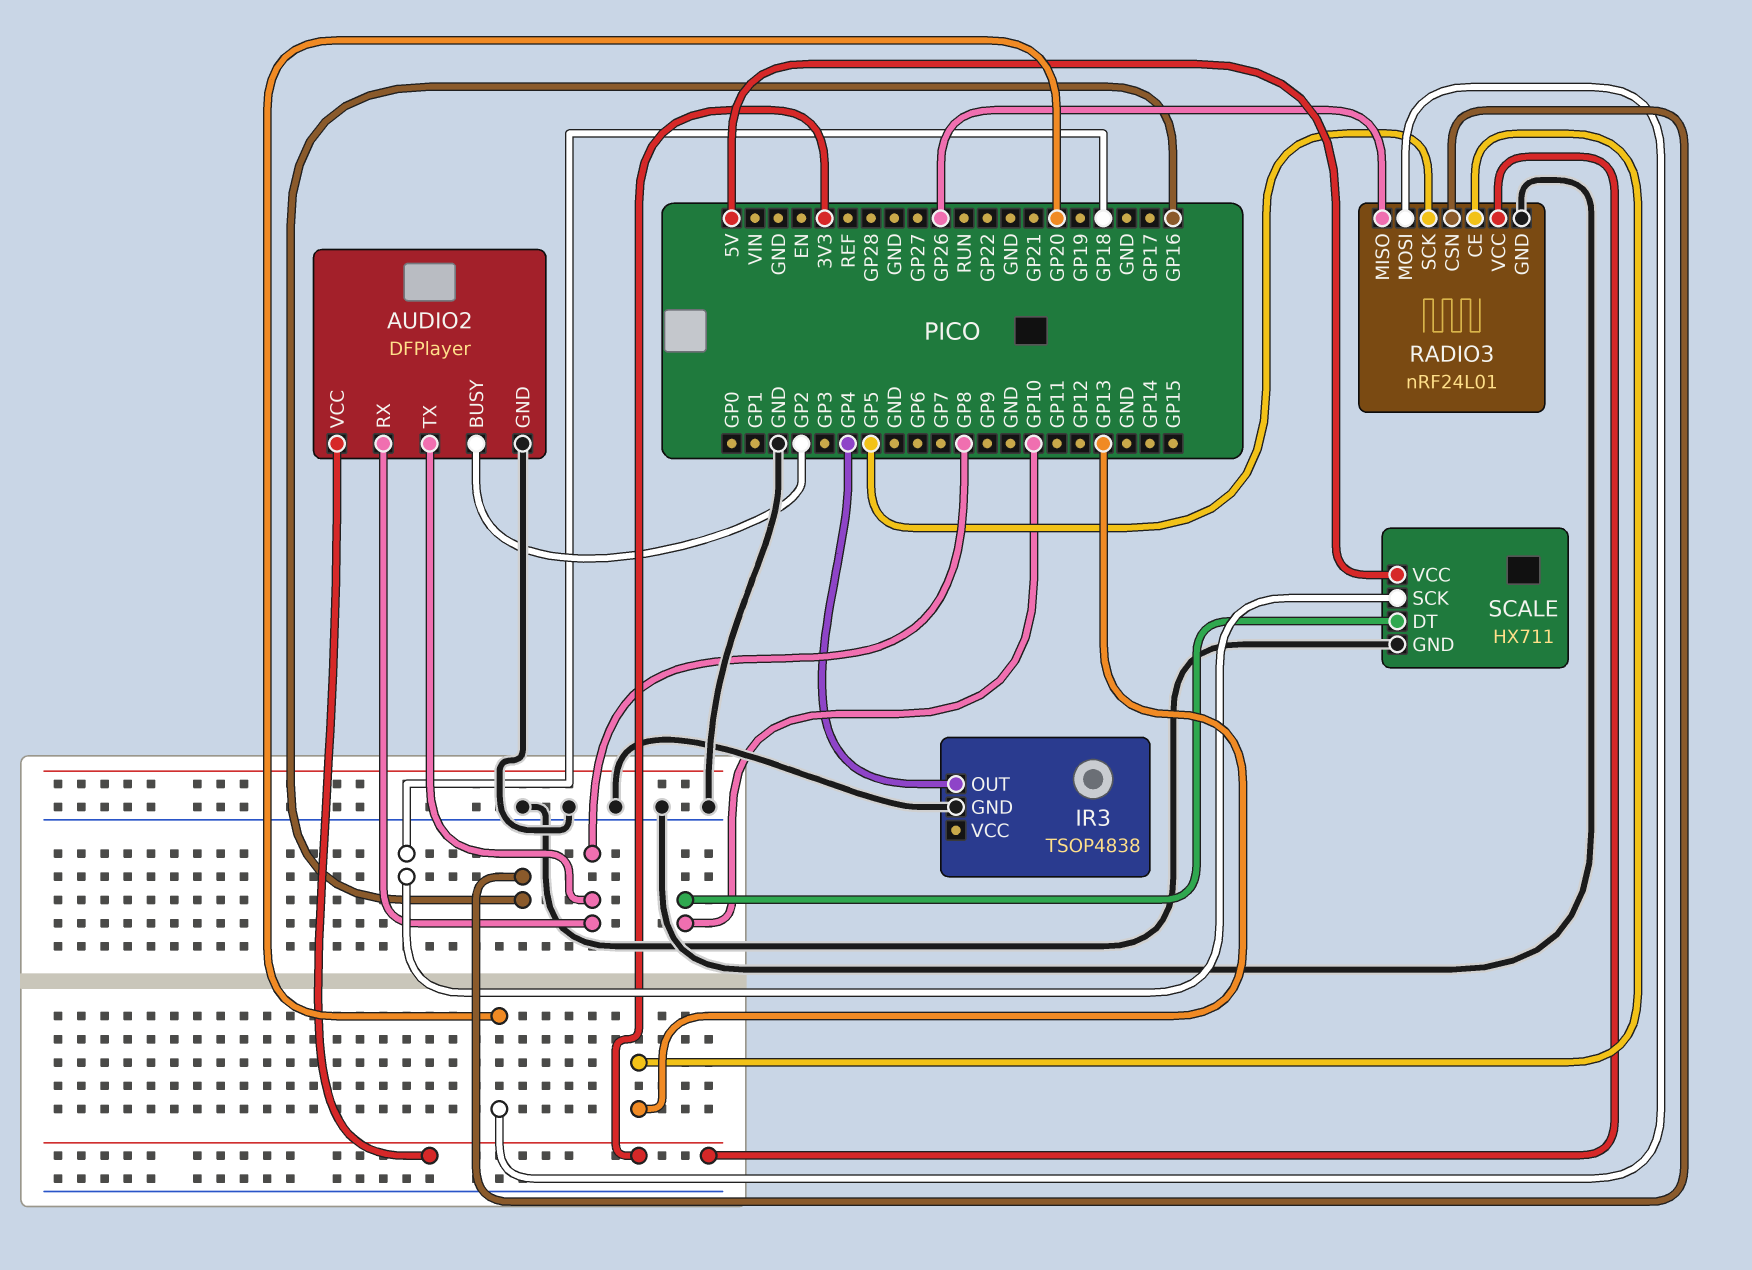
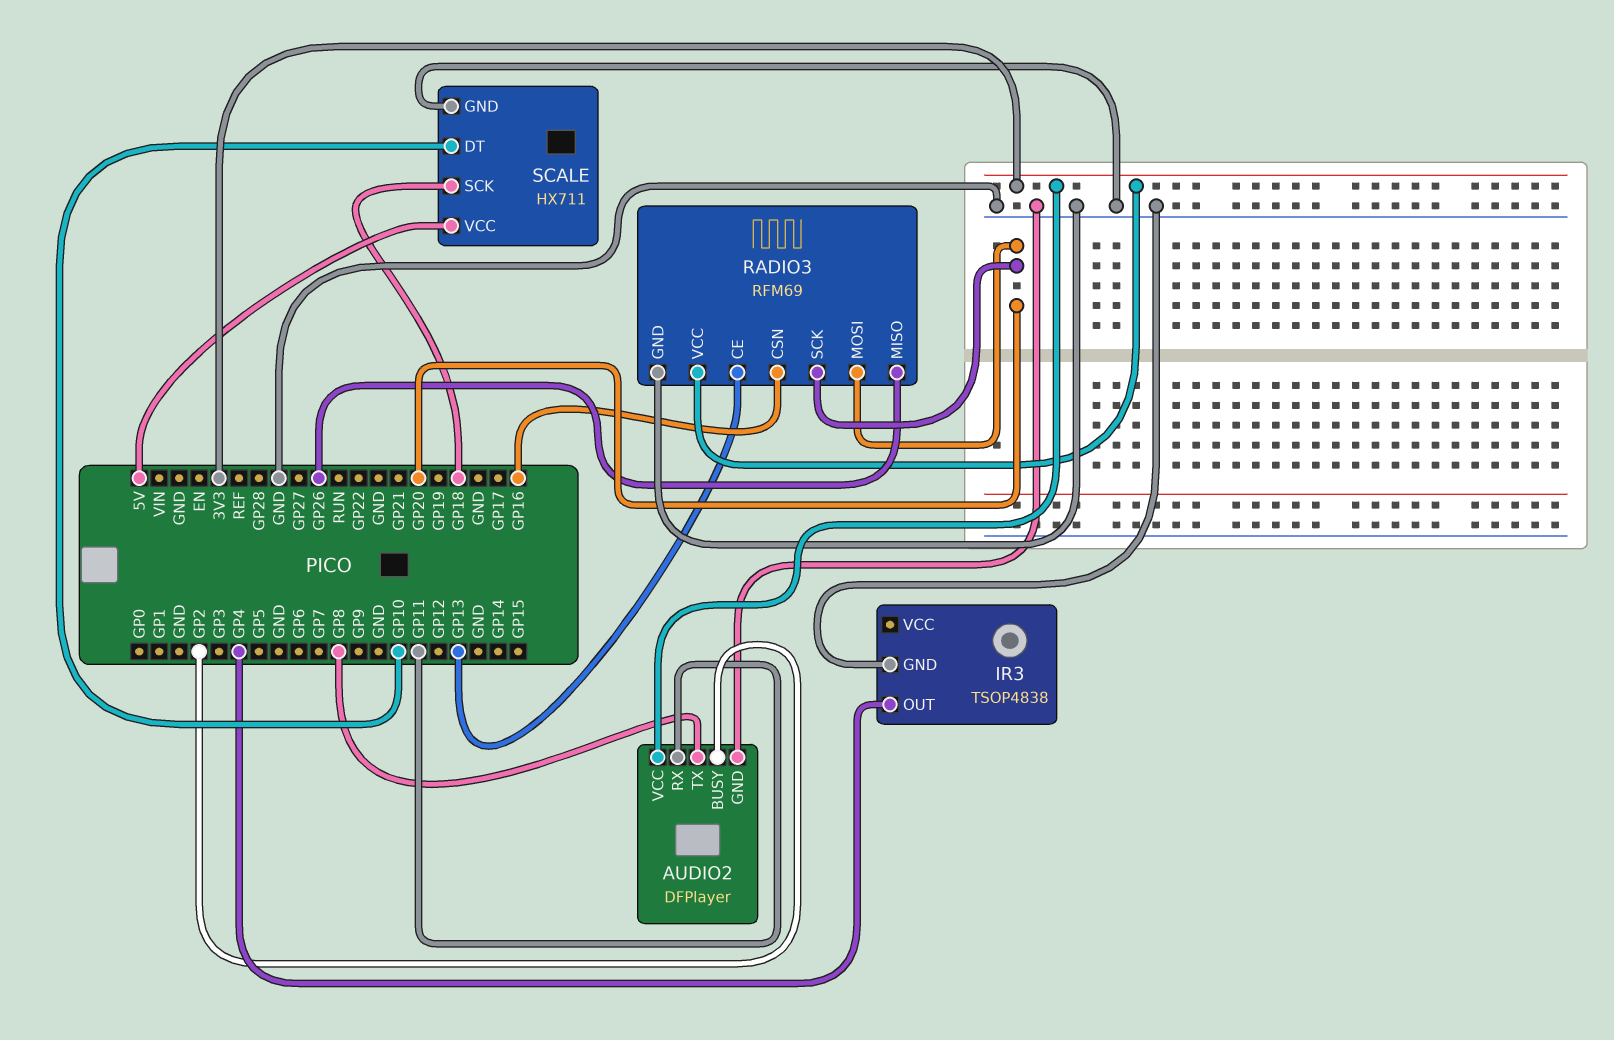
AUDIO2 pin RX: GP8 -> GP11
RADIO3: nRF24L01 -> RFM69
RADIO3 pin SCK: GP5 -> GP20

